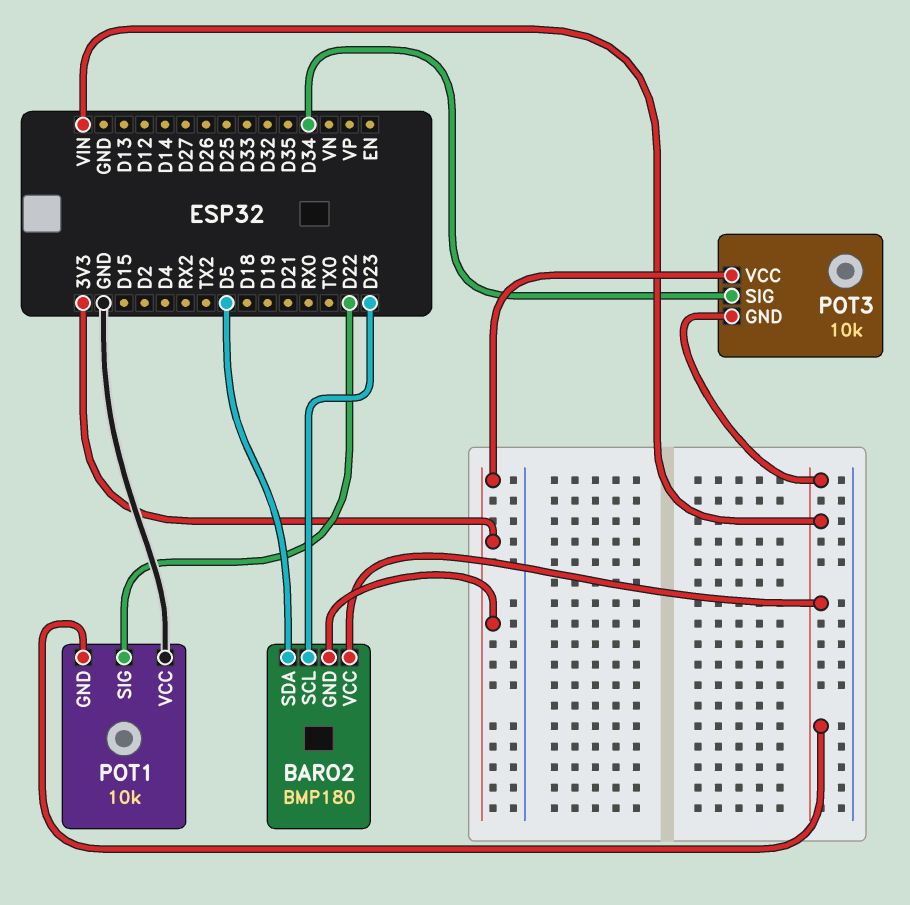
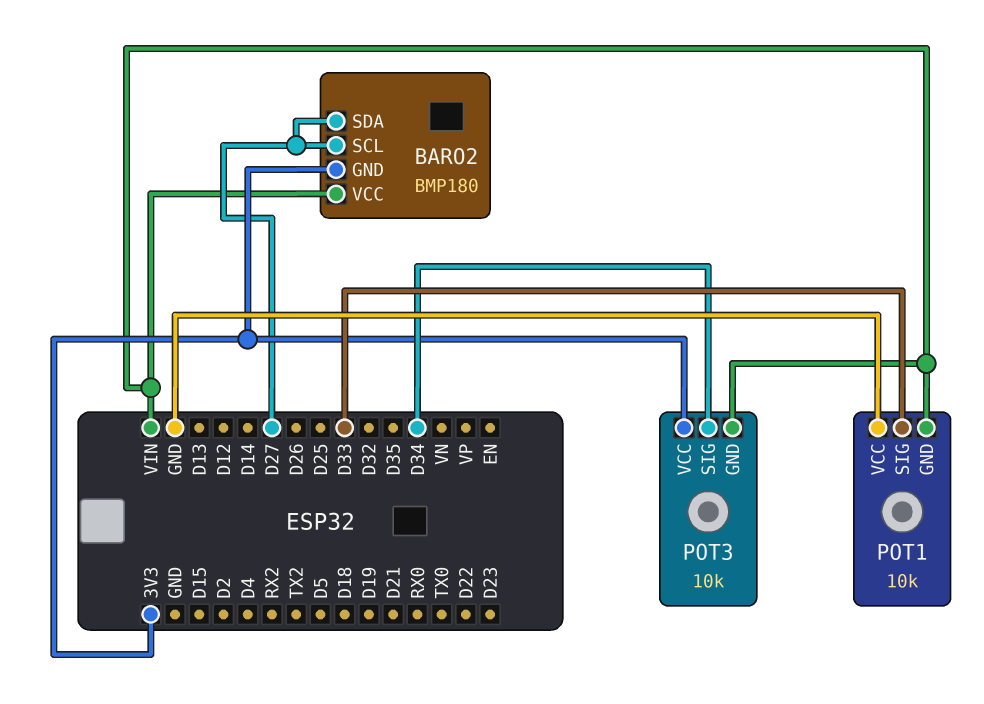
BARO2 pin SCL: D23 -> D27
BARO2 pin SDA: D5 -> D27
POT1 pin SIG: D22 -> D33

